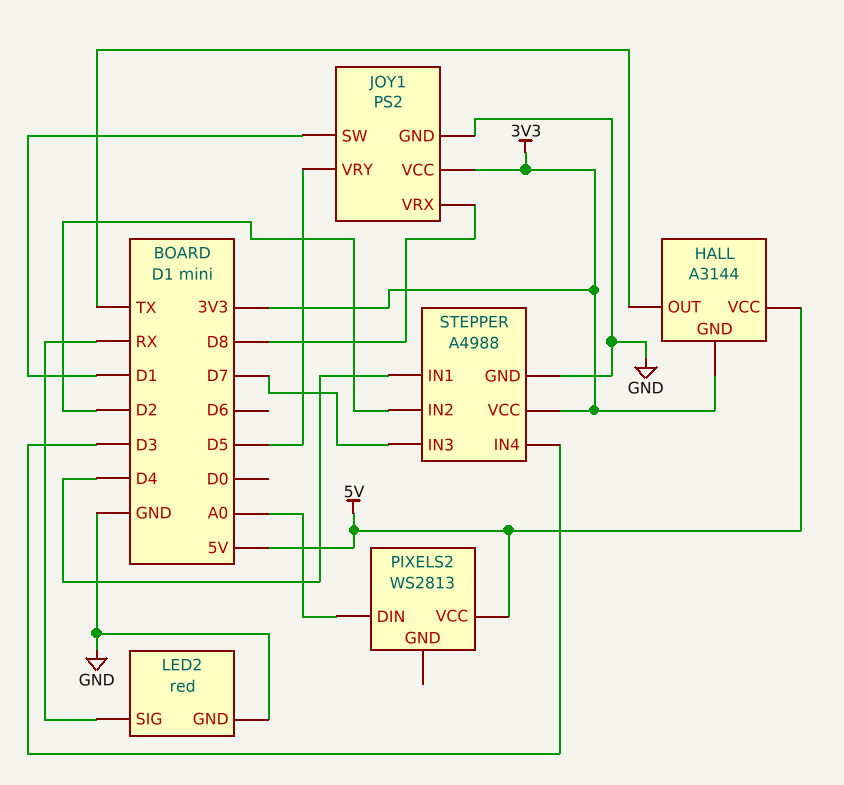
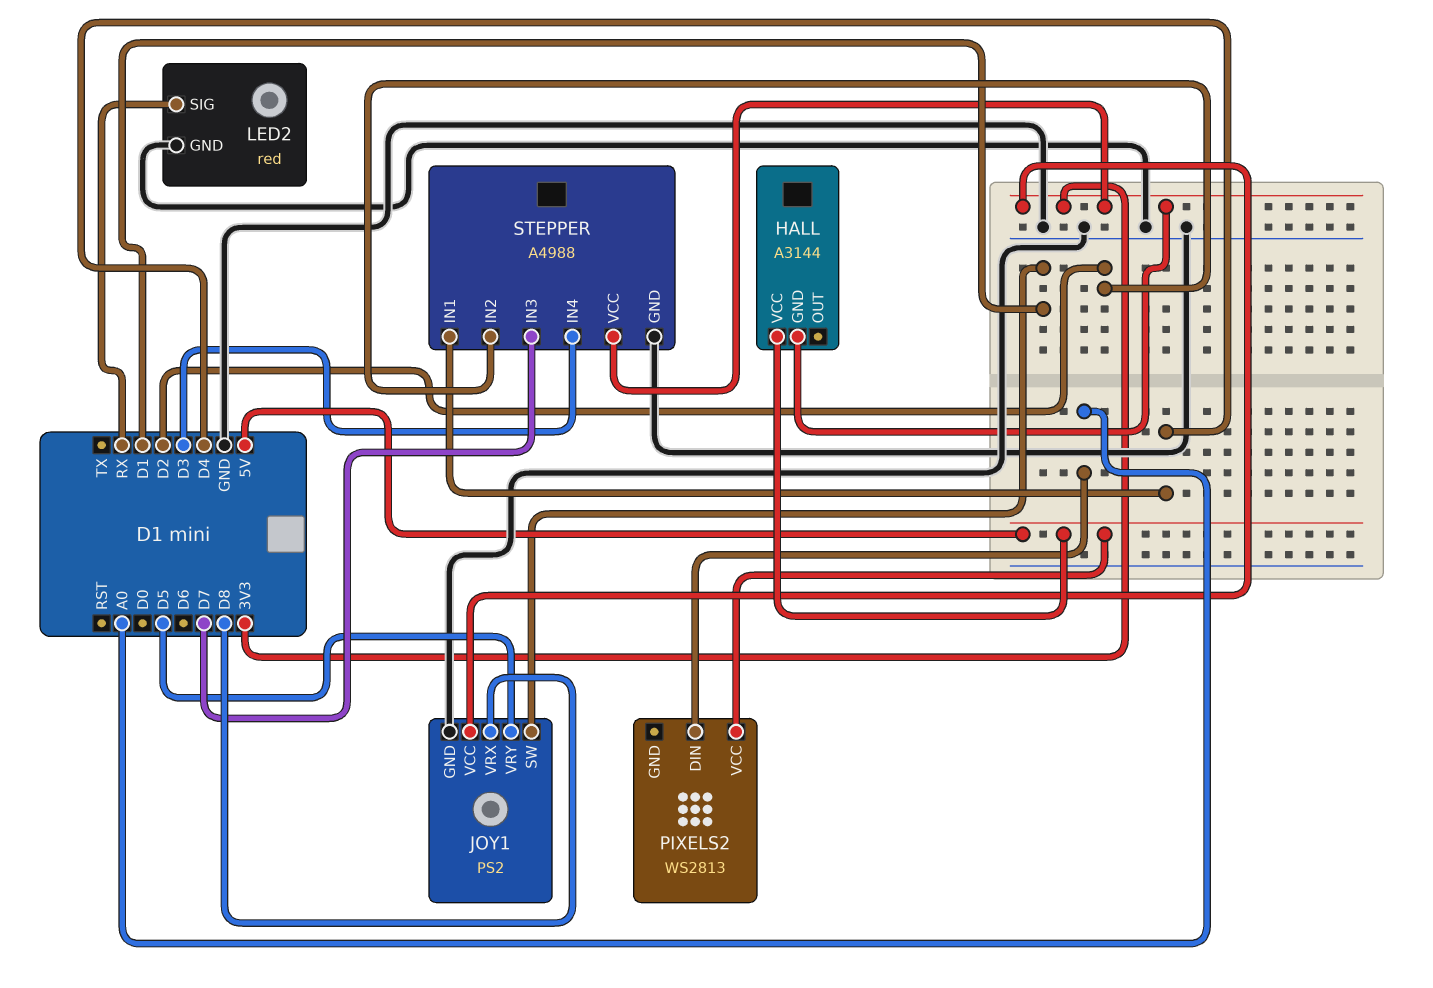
HALL pin OUT: TX -> none

